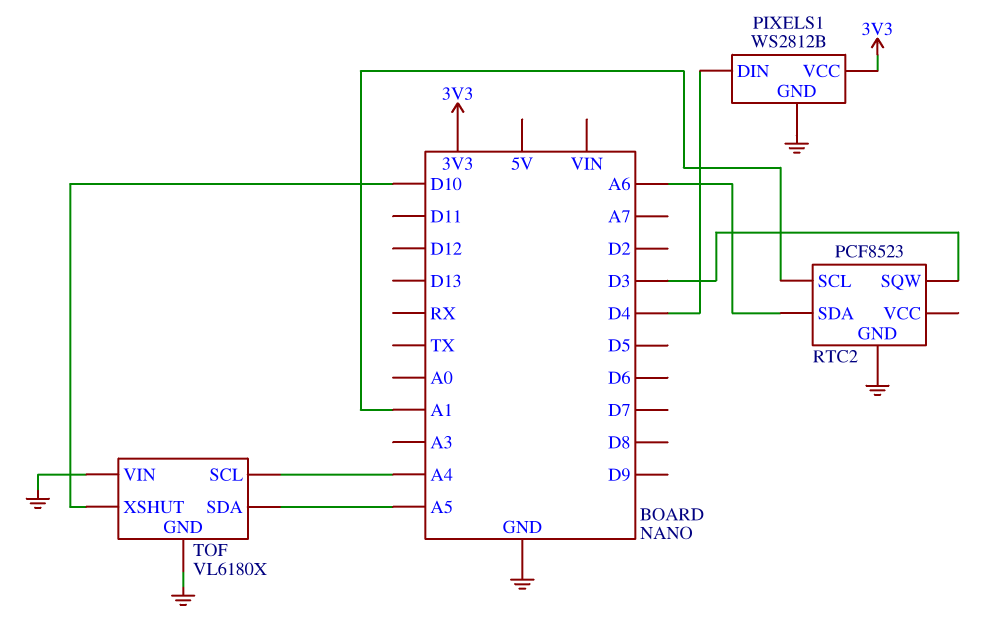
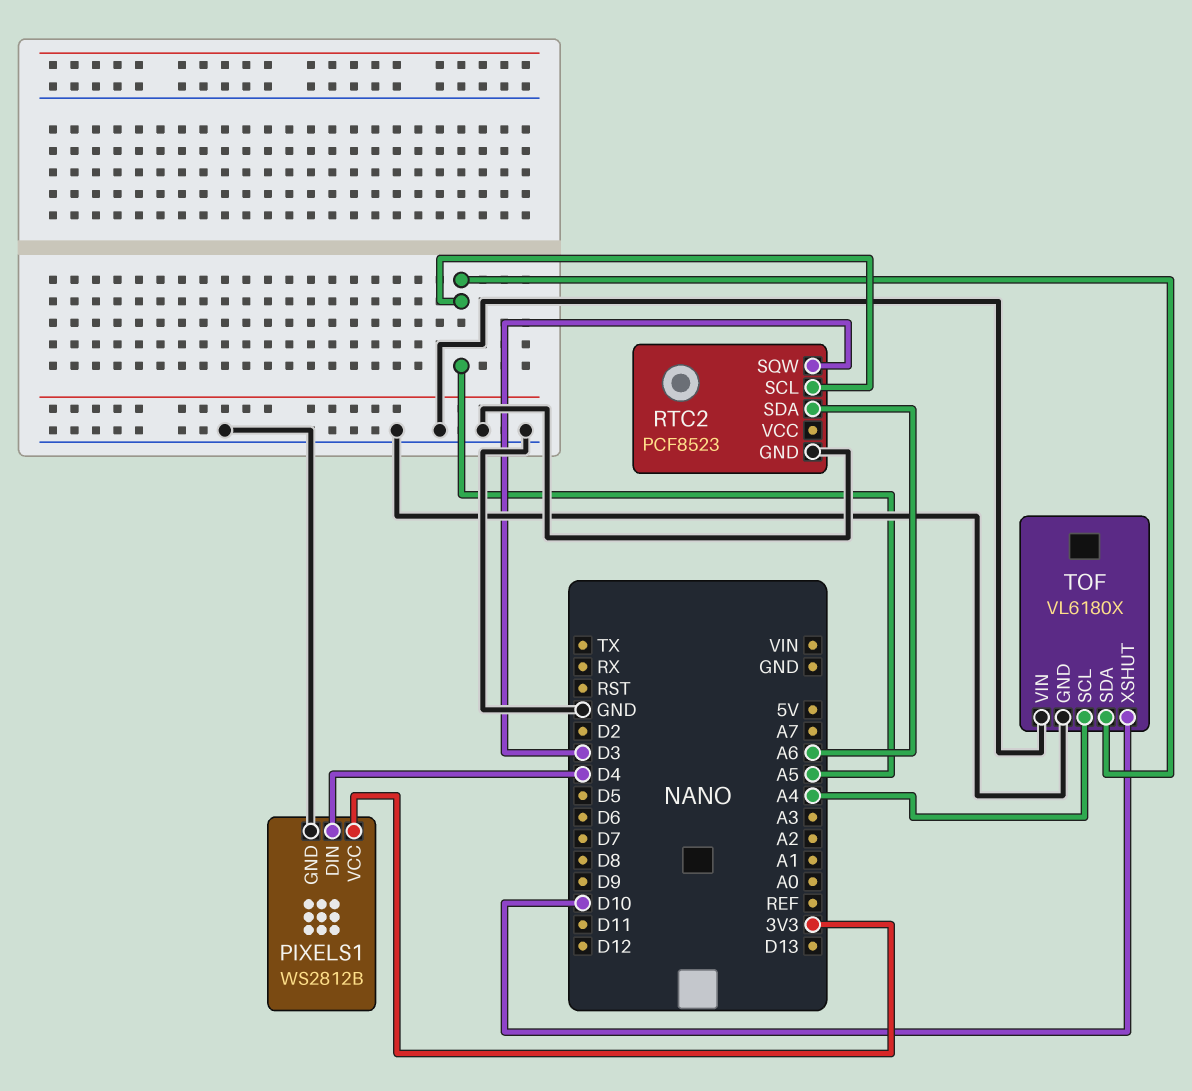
RTC2 pin SCL: A1 -> A5

